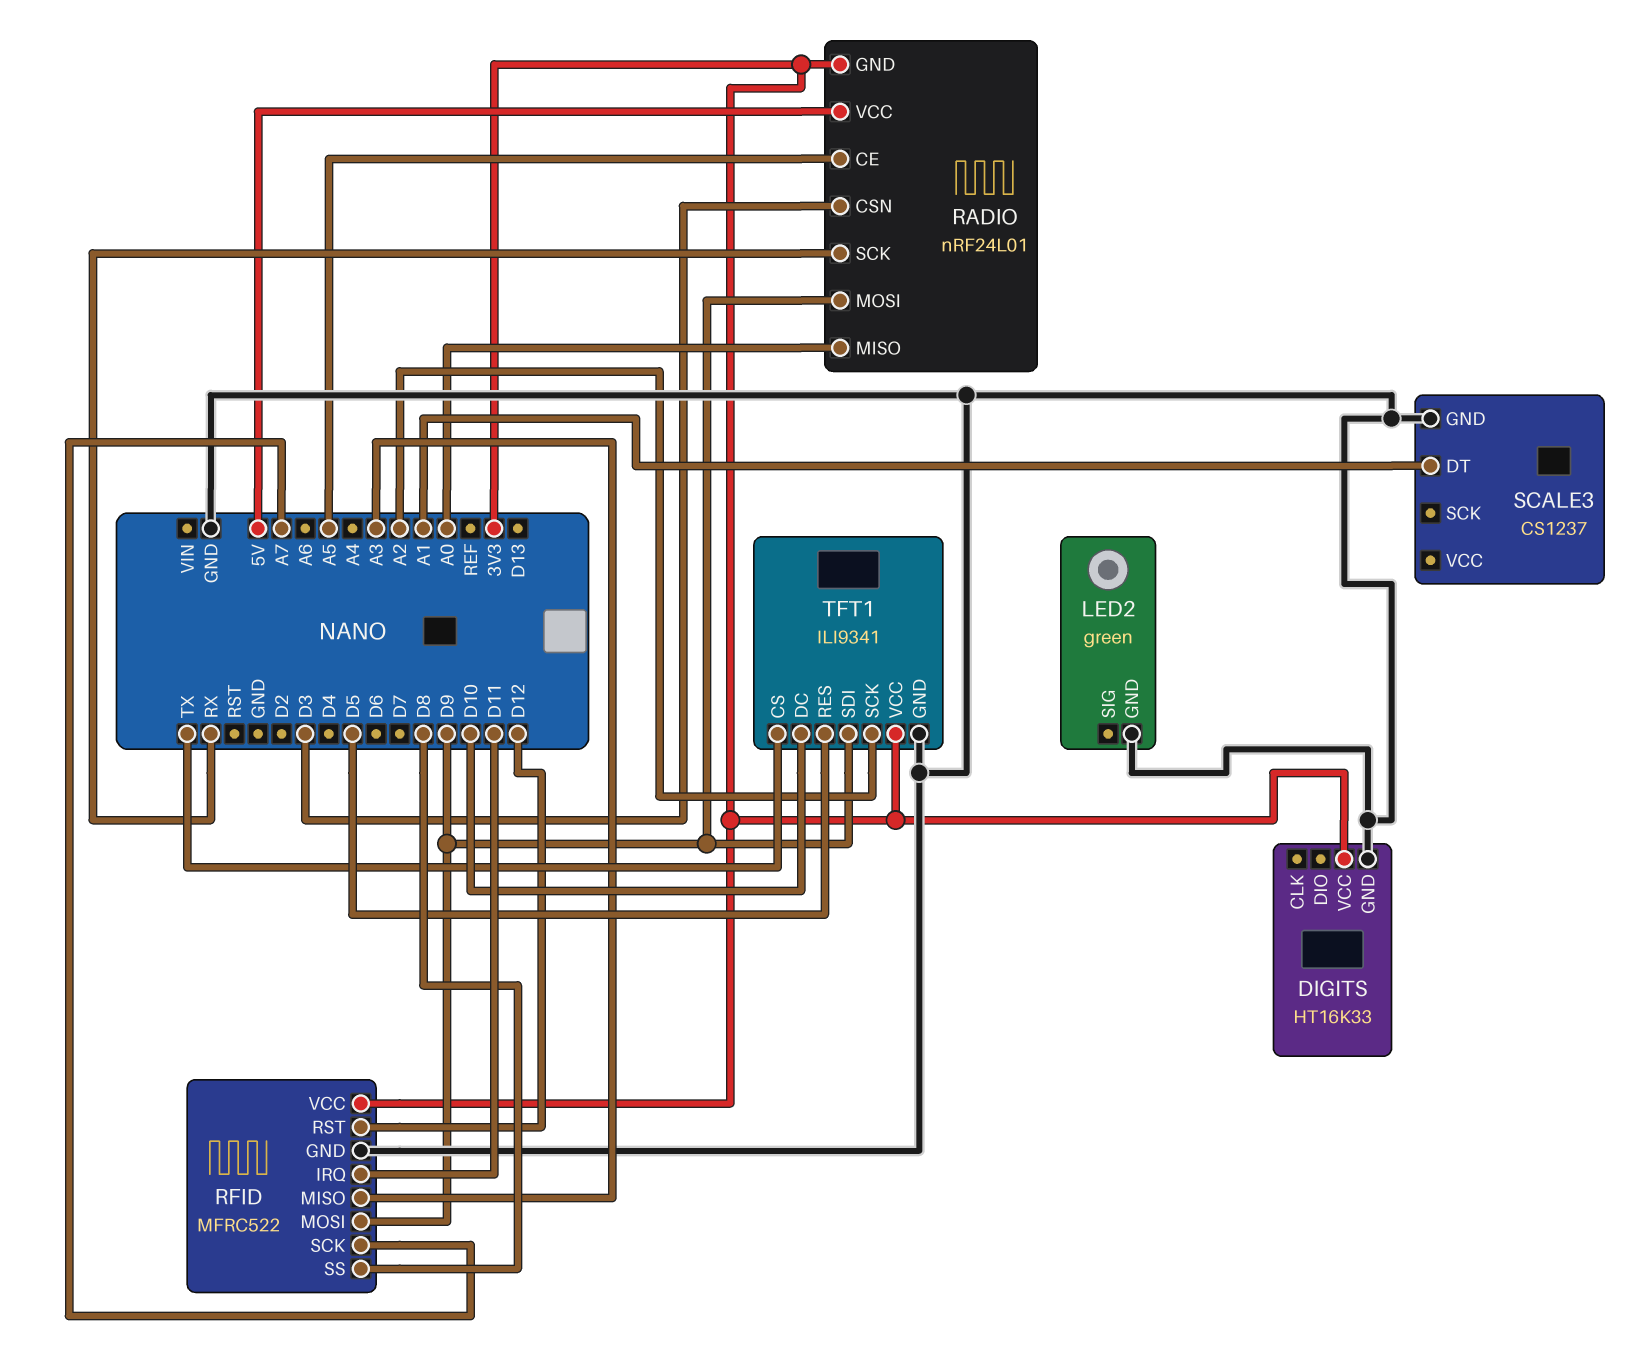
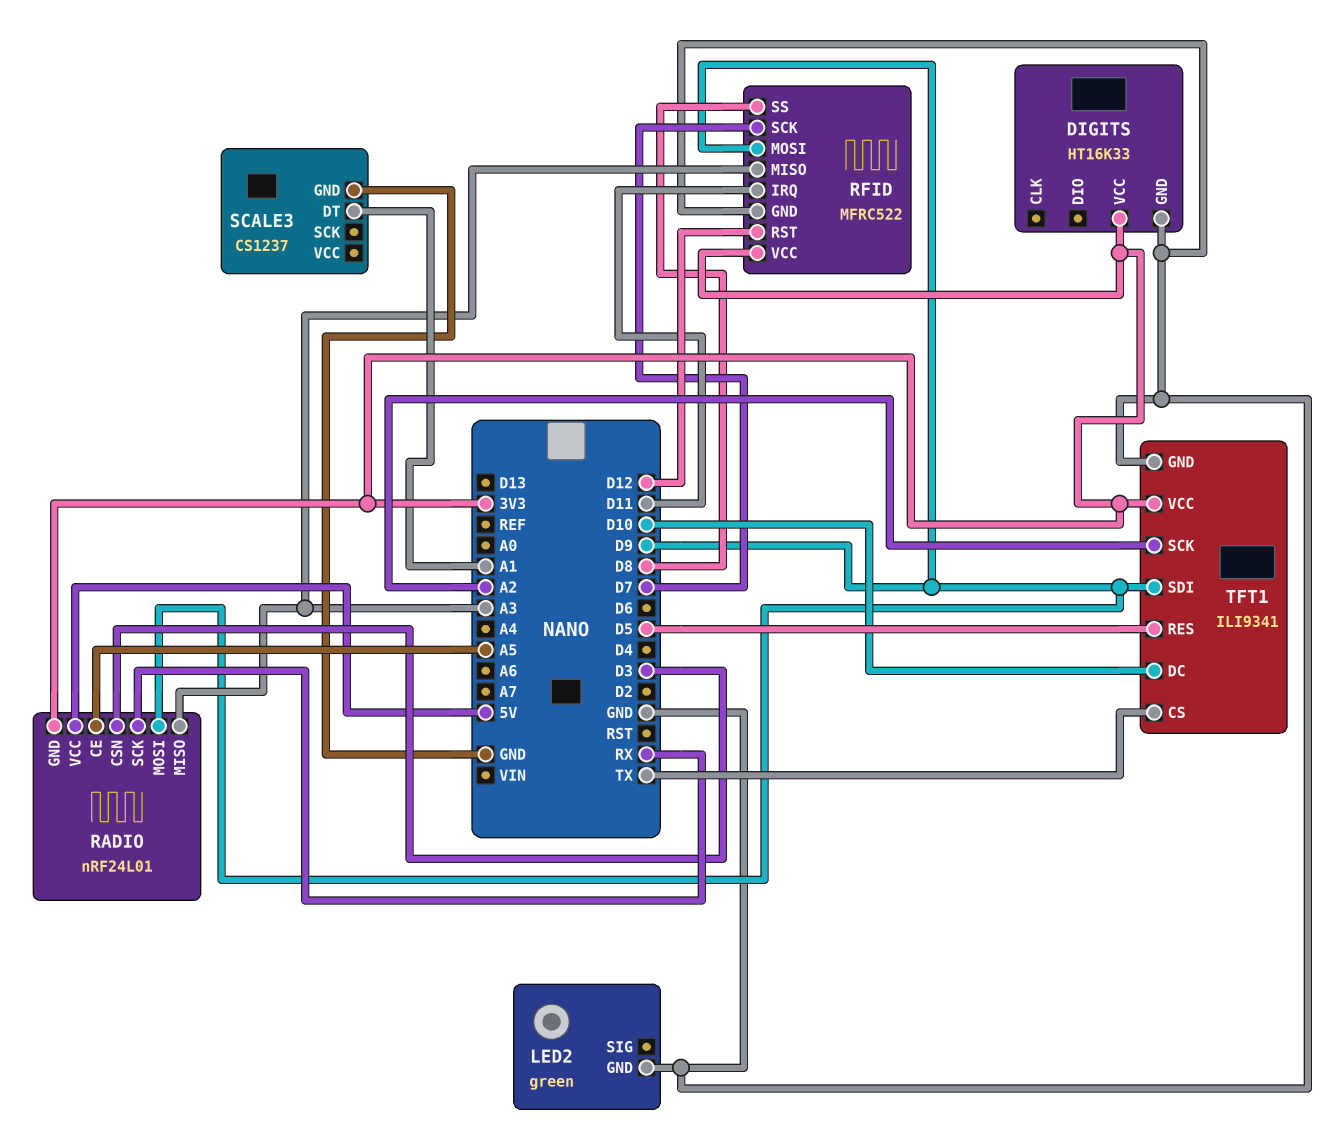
RADIO pin MISO: A0 -> A3
RFID pin SCK: A7 -> D7

